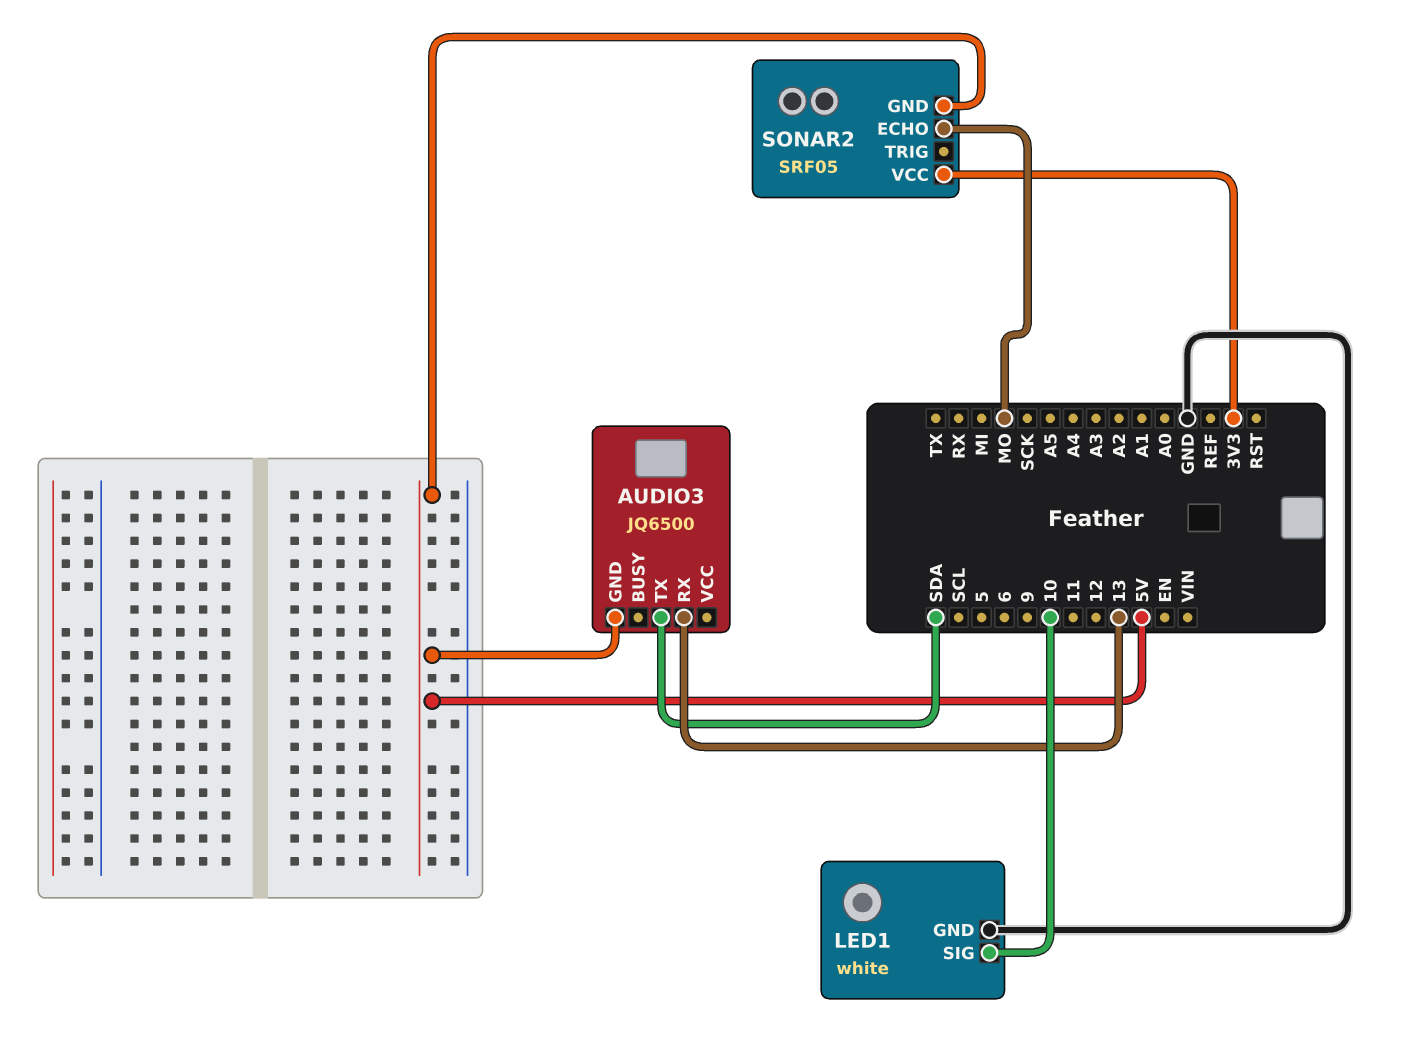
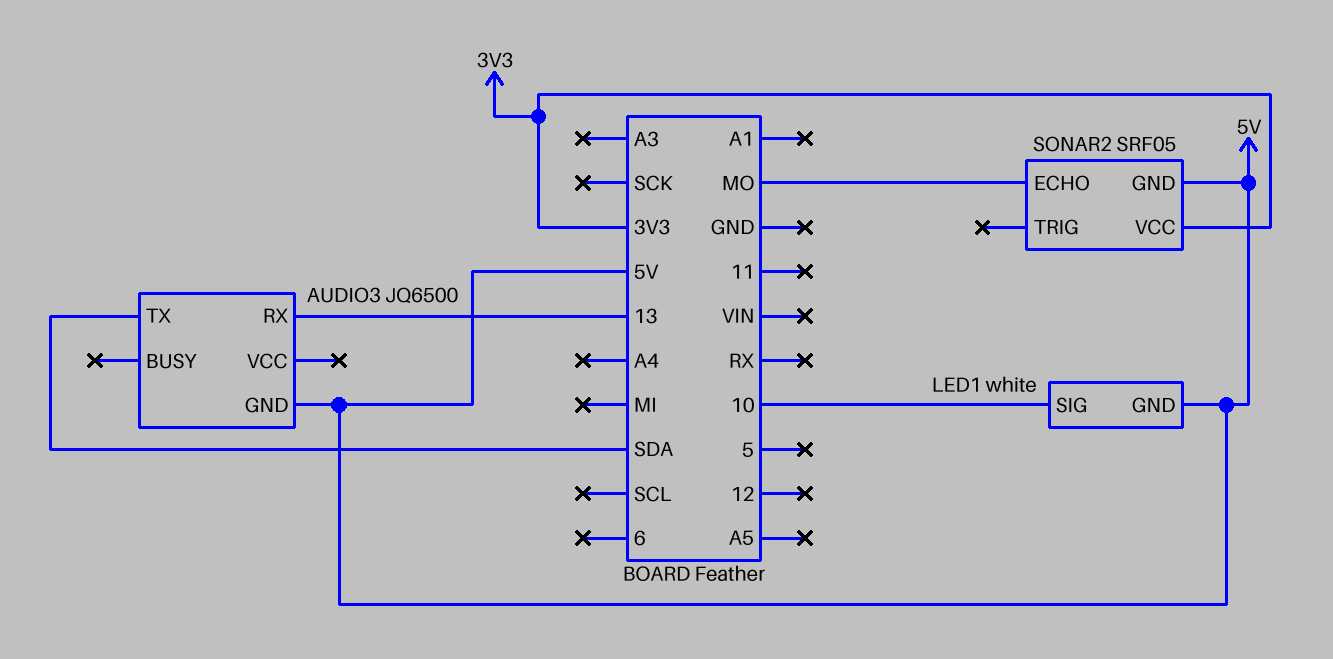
LED1 pin GND: GND -> 5V

